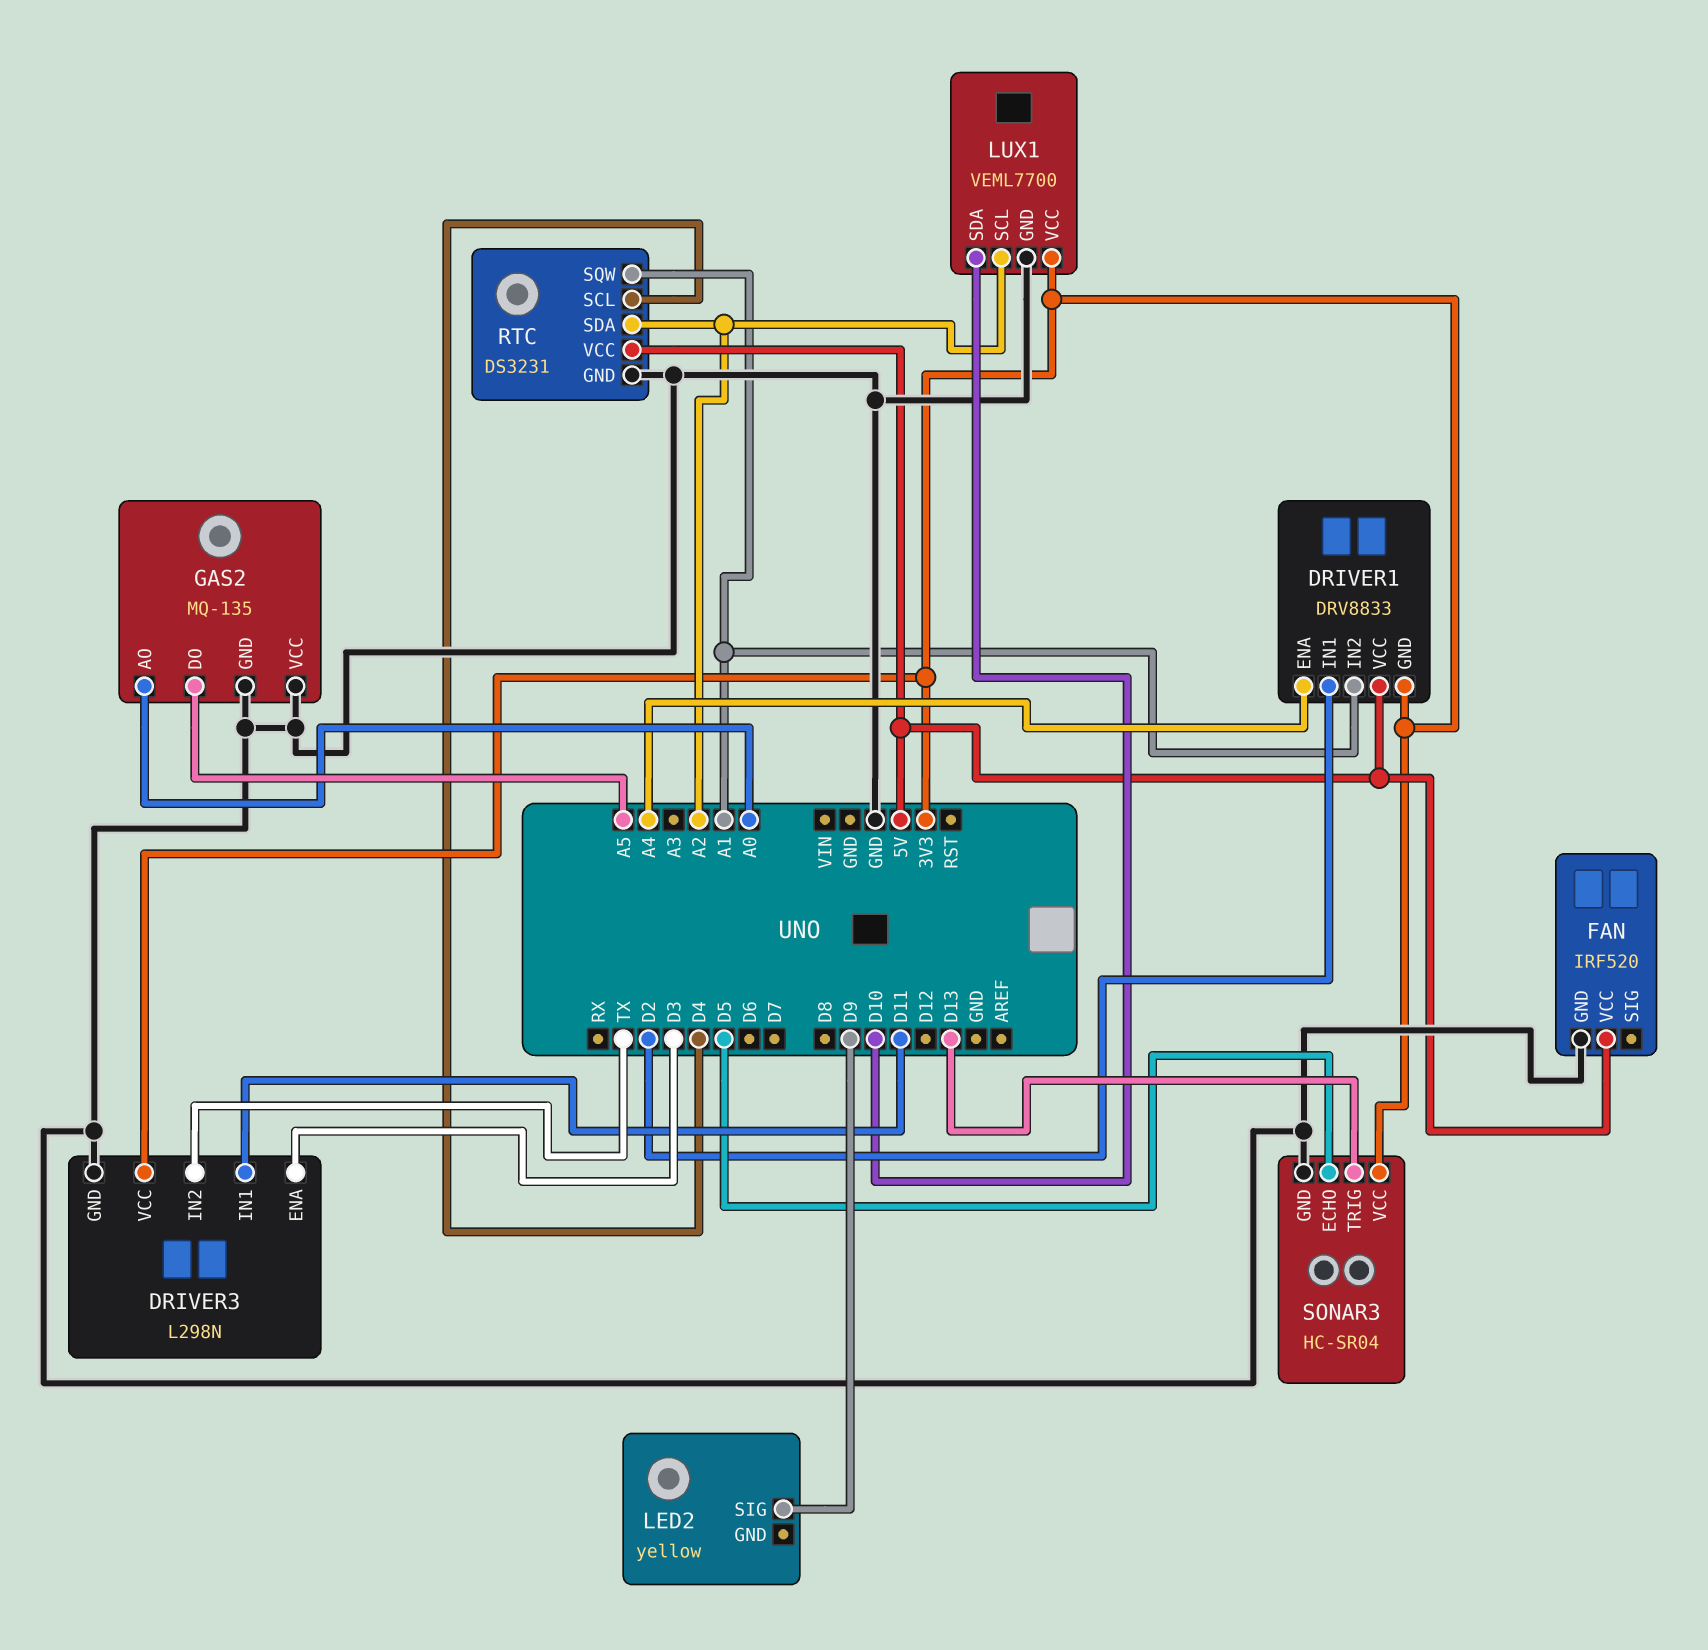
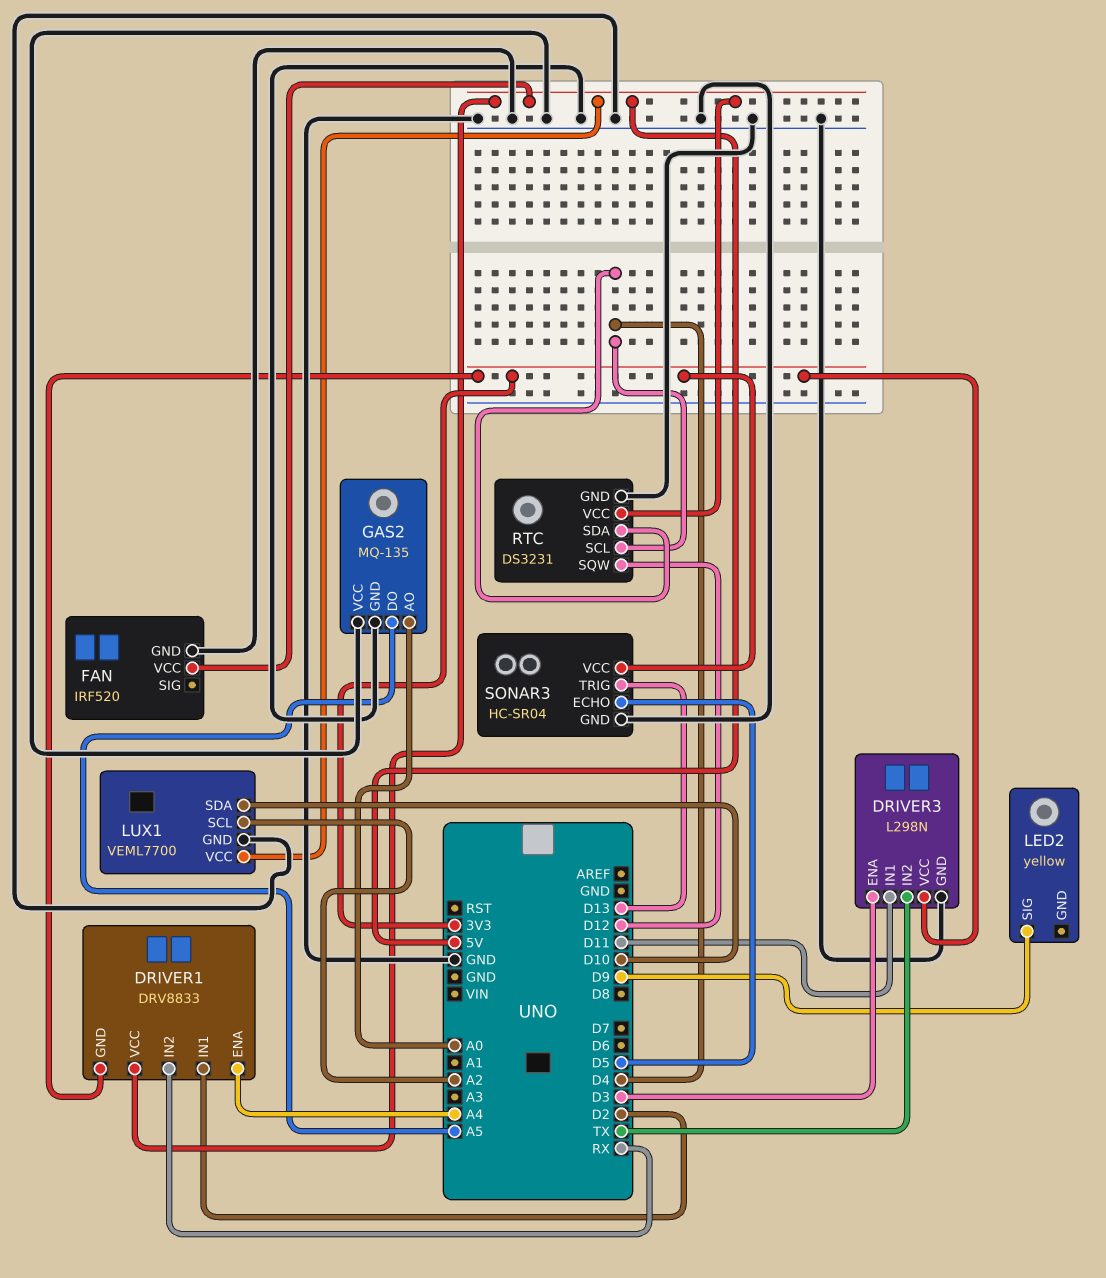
DRIVER1 pin IN2: A1 -> RX
LUX1 pin VCC: 3V3 -> 5V
RTC pin SDA: A2 -> D4
RTC pin SQW: A1 -> D12

